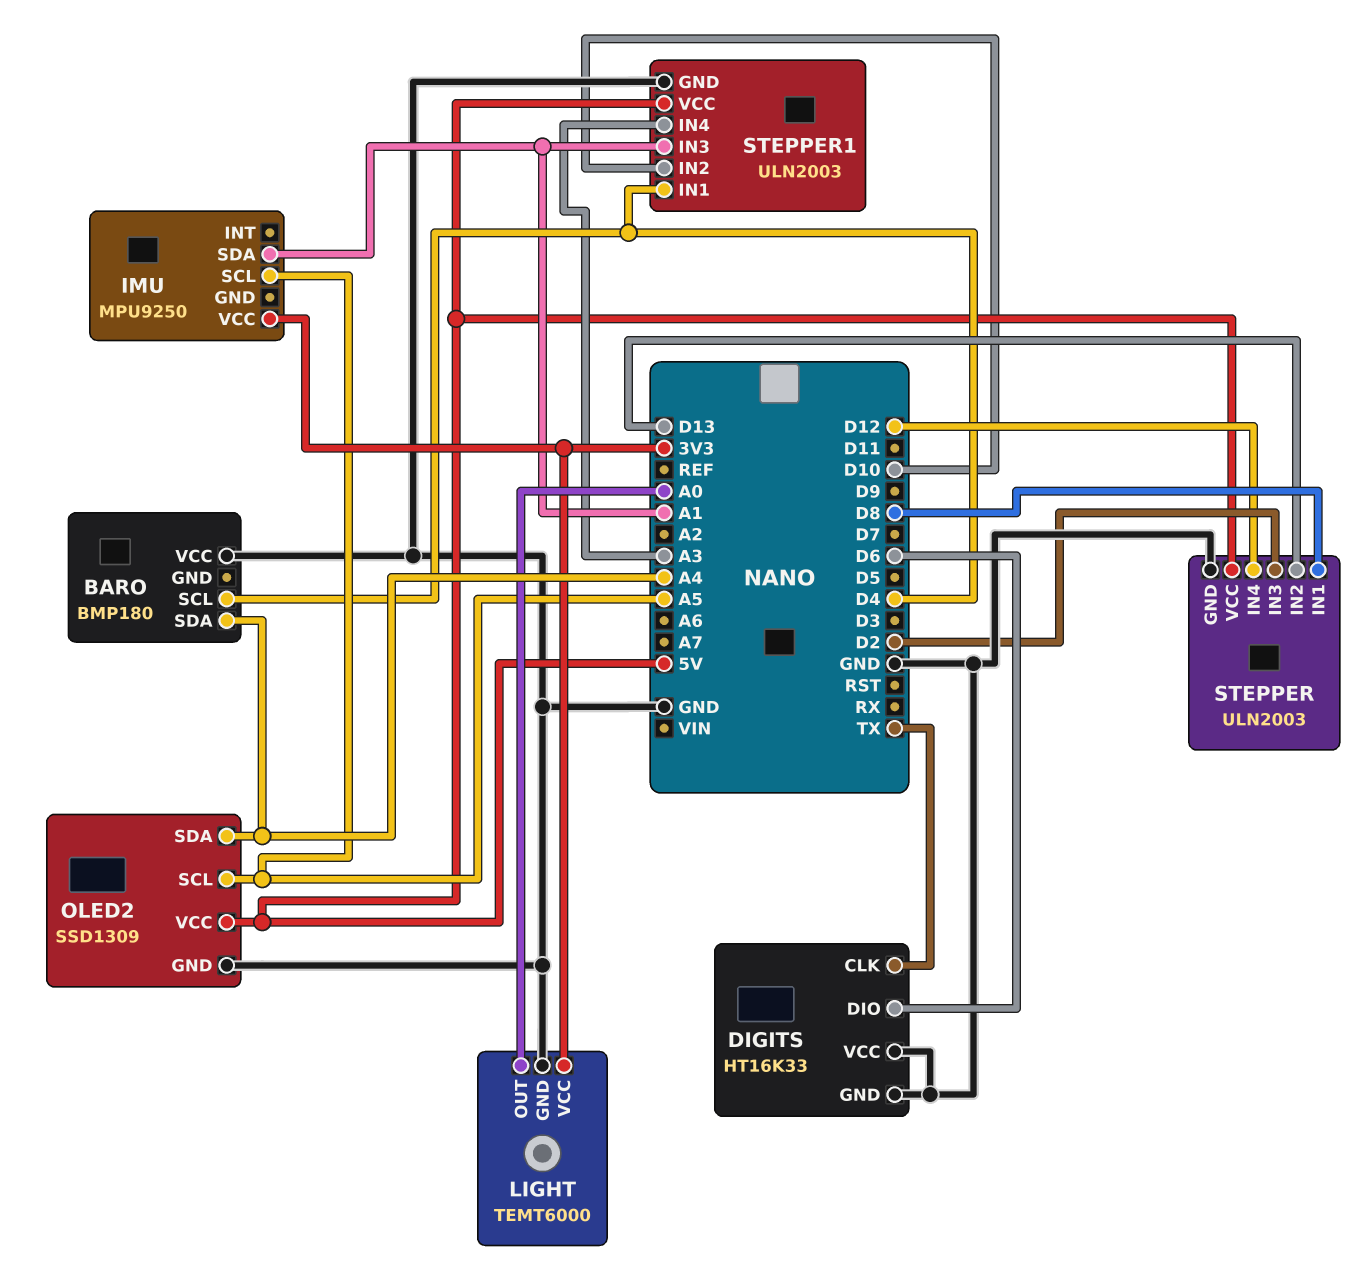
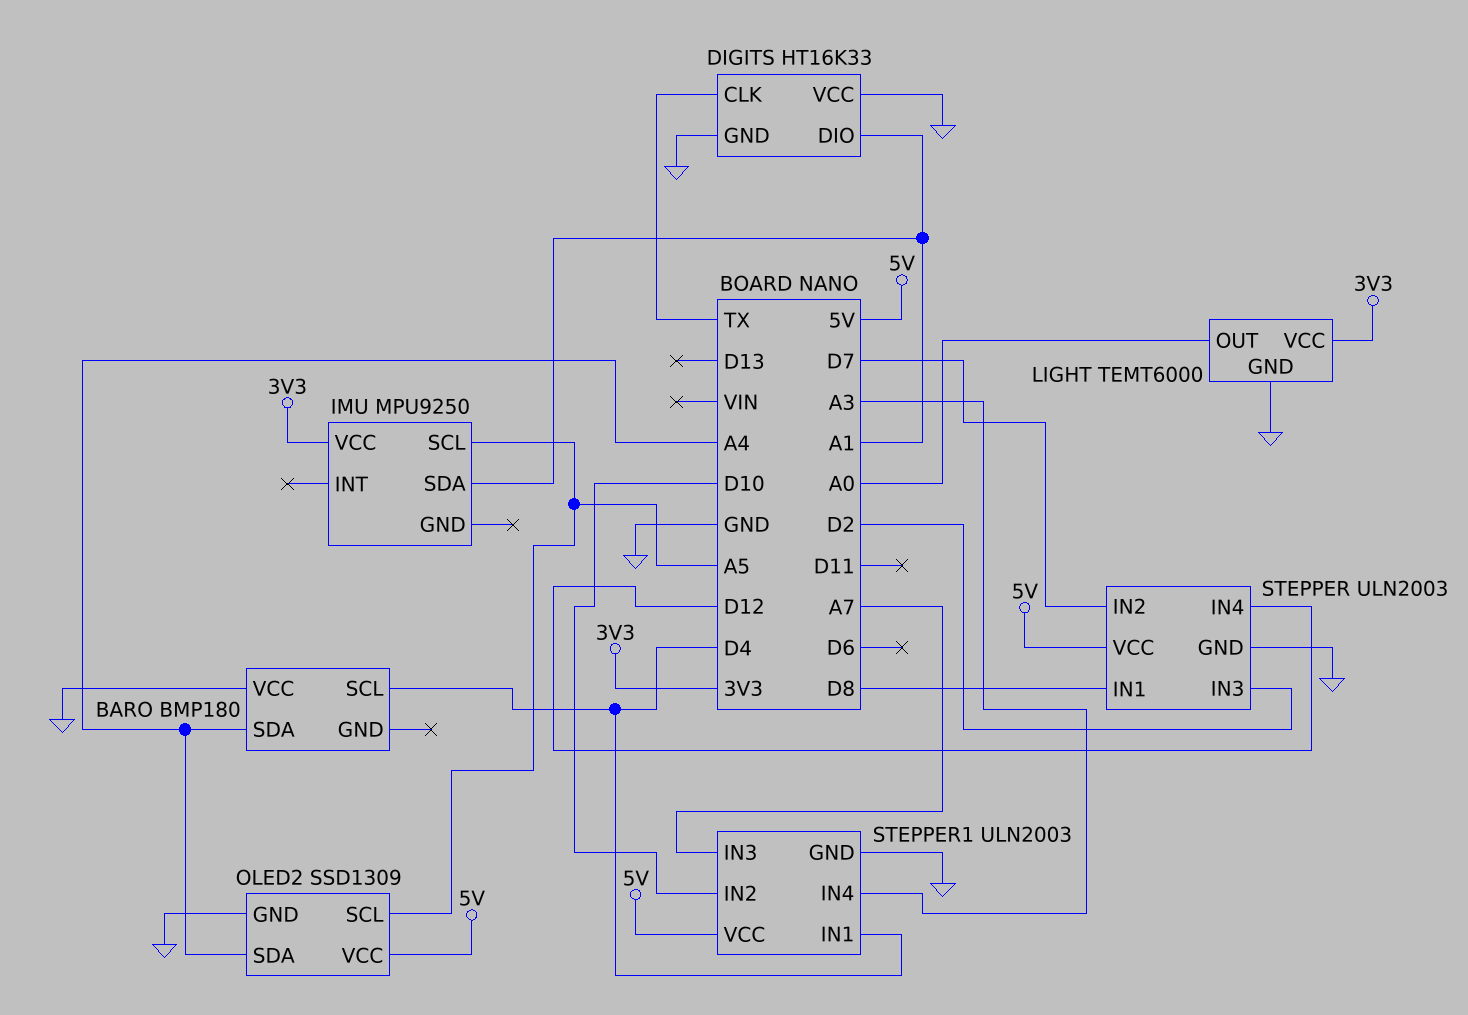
DIGITS pin DIO: D6 -> A1
STEPPER pin IN2: D13 -> D7
STEPPER1 pin IN3: A1 -> A7

